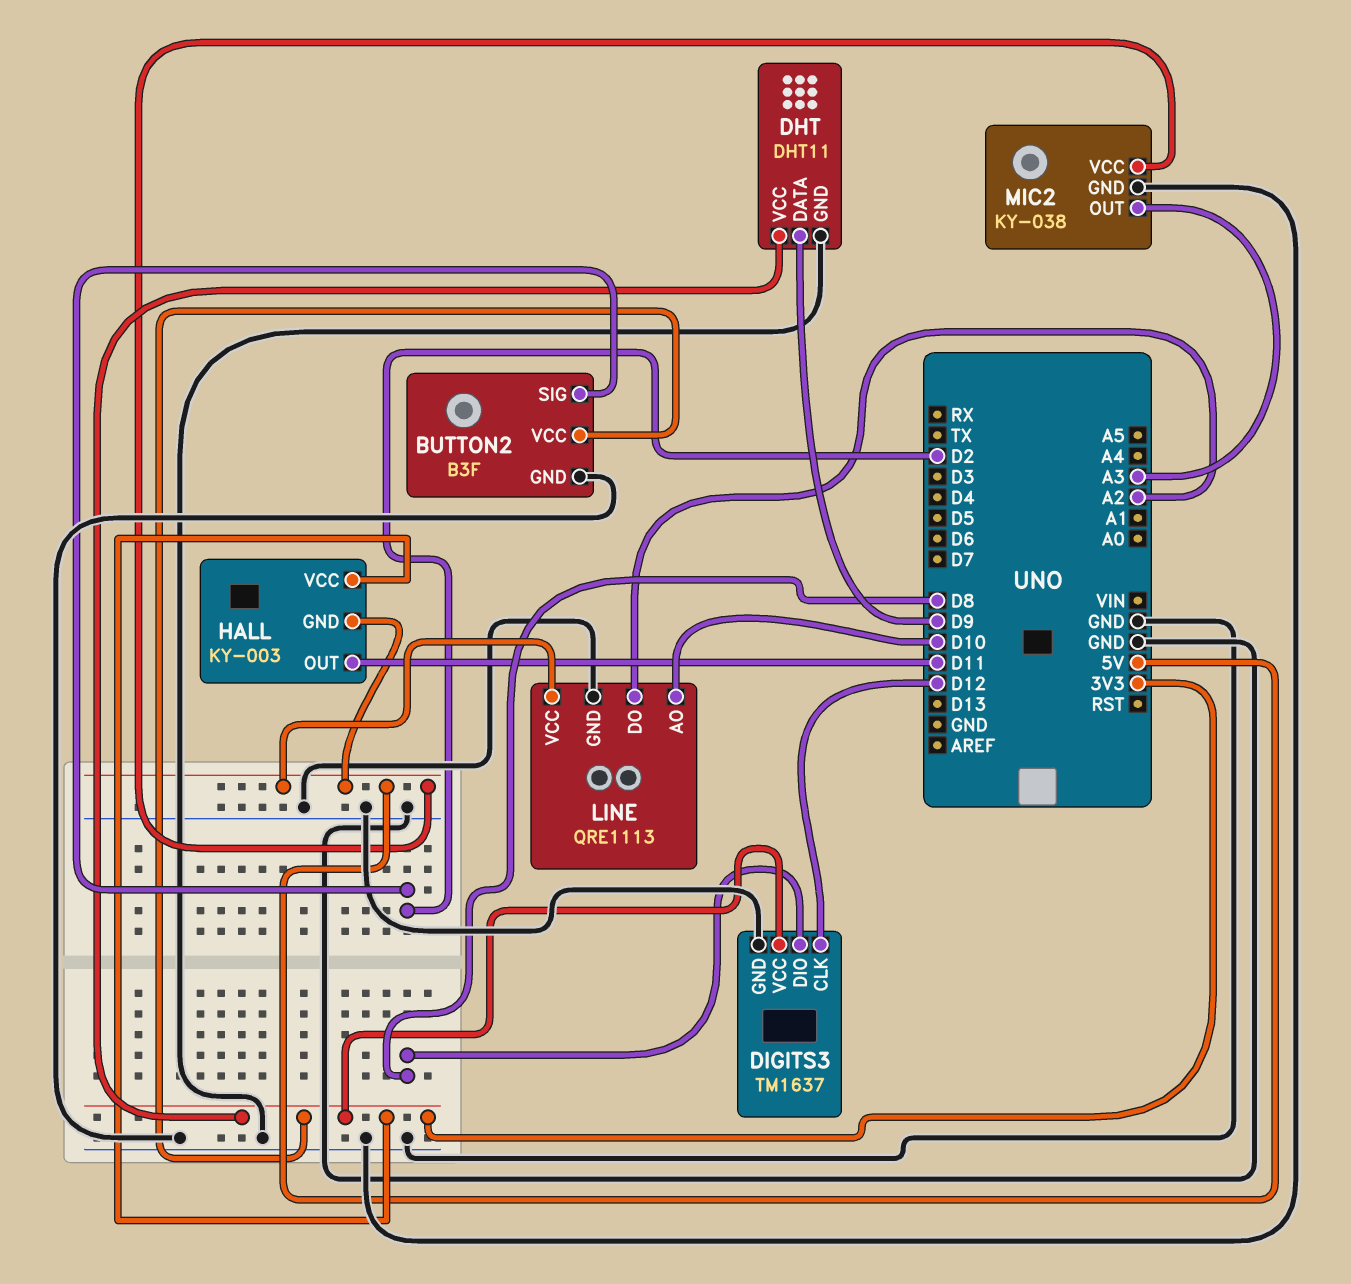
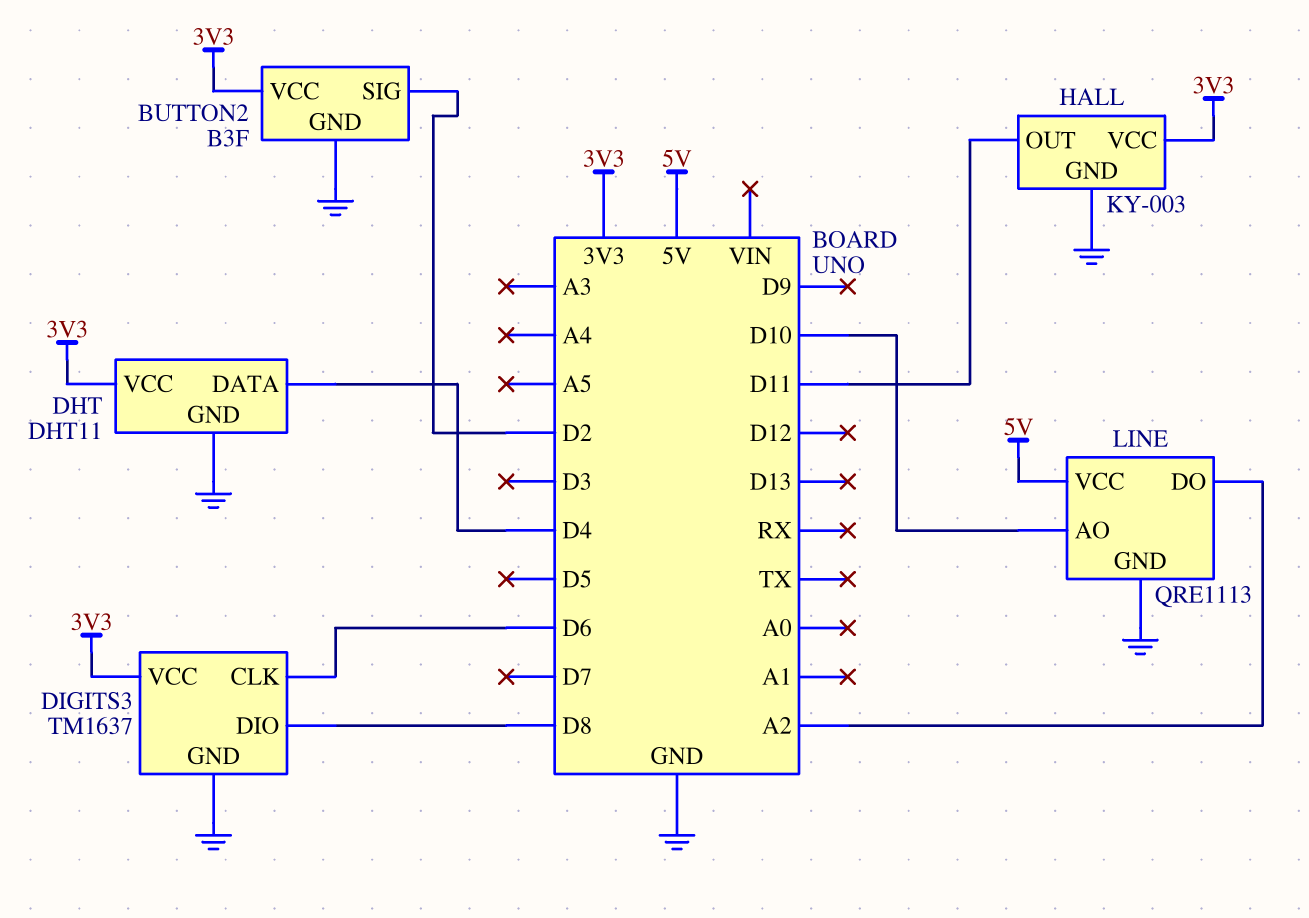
DHT pin DATA: D9 -> D4
DIGITS3 pin CLK: D12 -> D6
HALL pin GND: 5V -> GND
MIC2: KY-038 -> none
MIC2 pin GND: GND -> none
MIC2 pin OUT: A3 -> none
MIC2 pin VCC: 5V -> none

